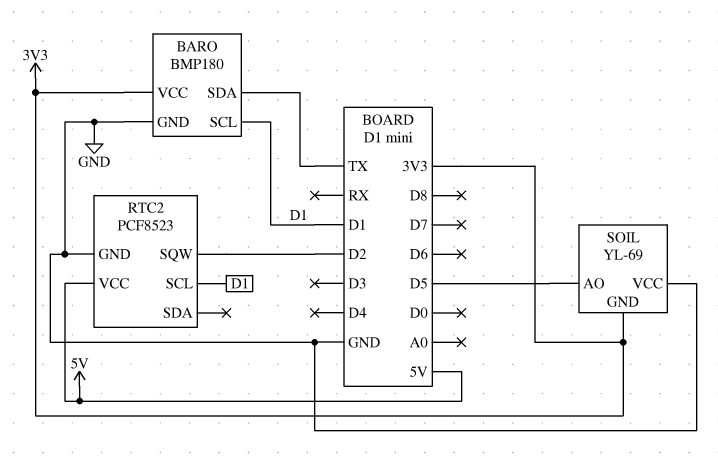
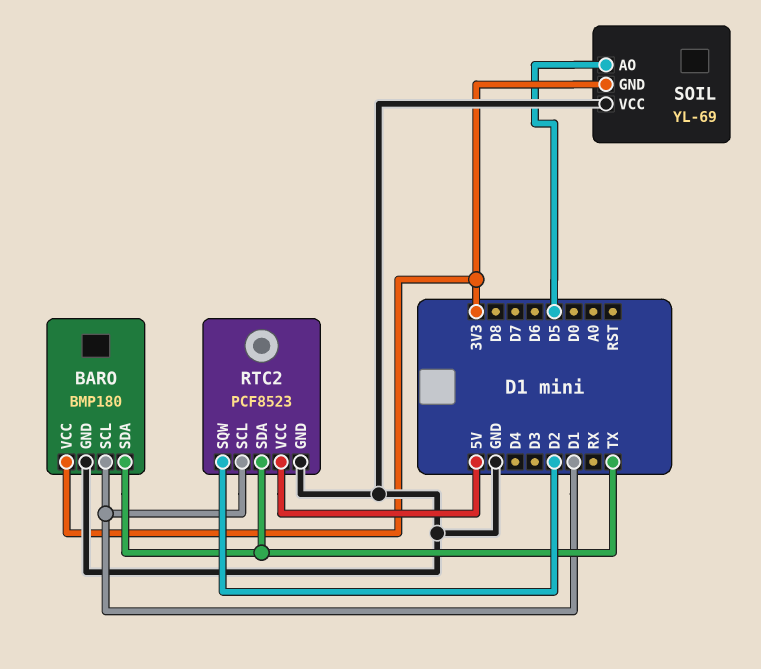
RTC2 pin SDA: none -> TX

